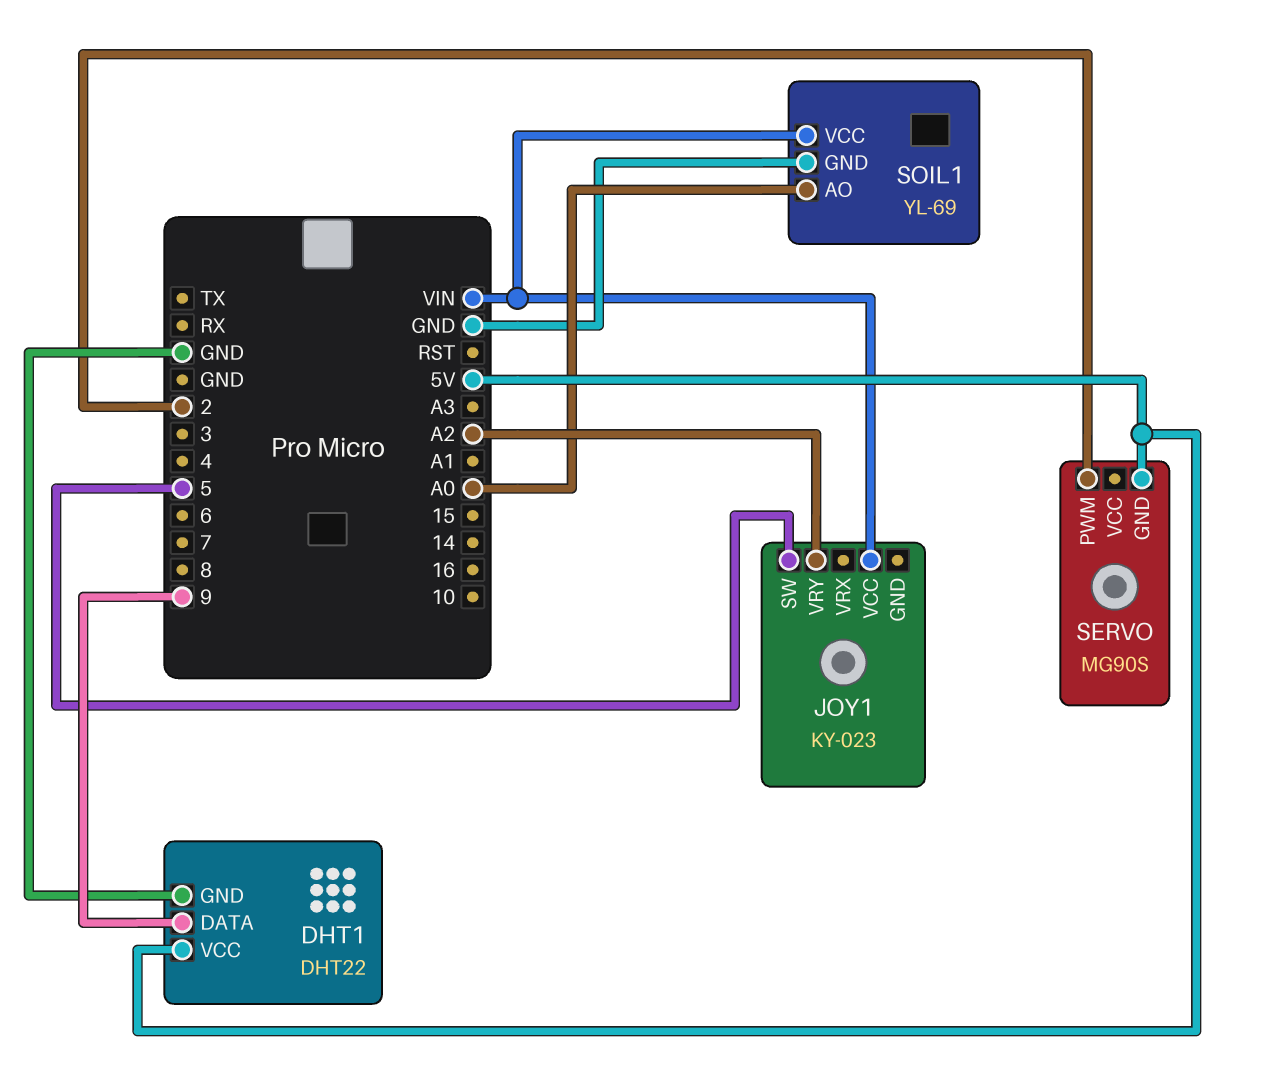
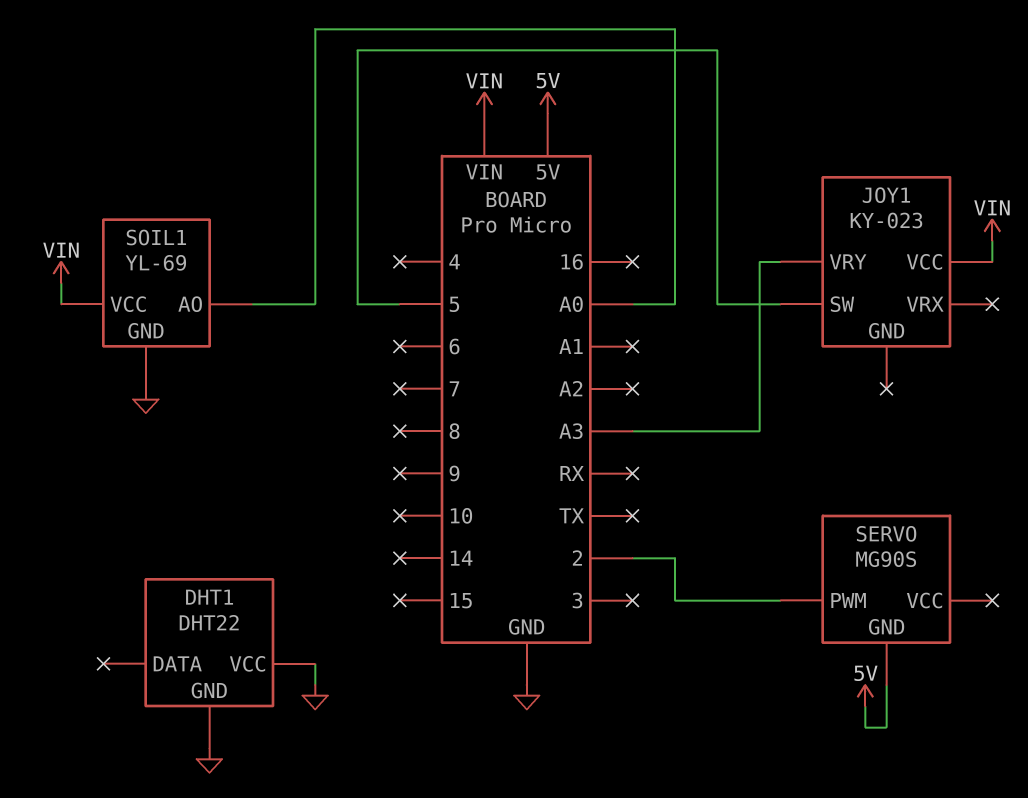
DHT1 pin DATA: 9 -> none
DHT1 pin VCC: 5V -> GND
JOY1 pin VRY: A2 -> A3

